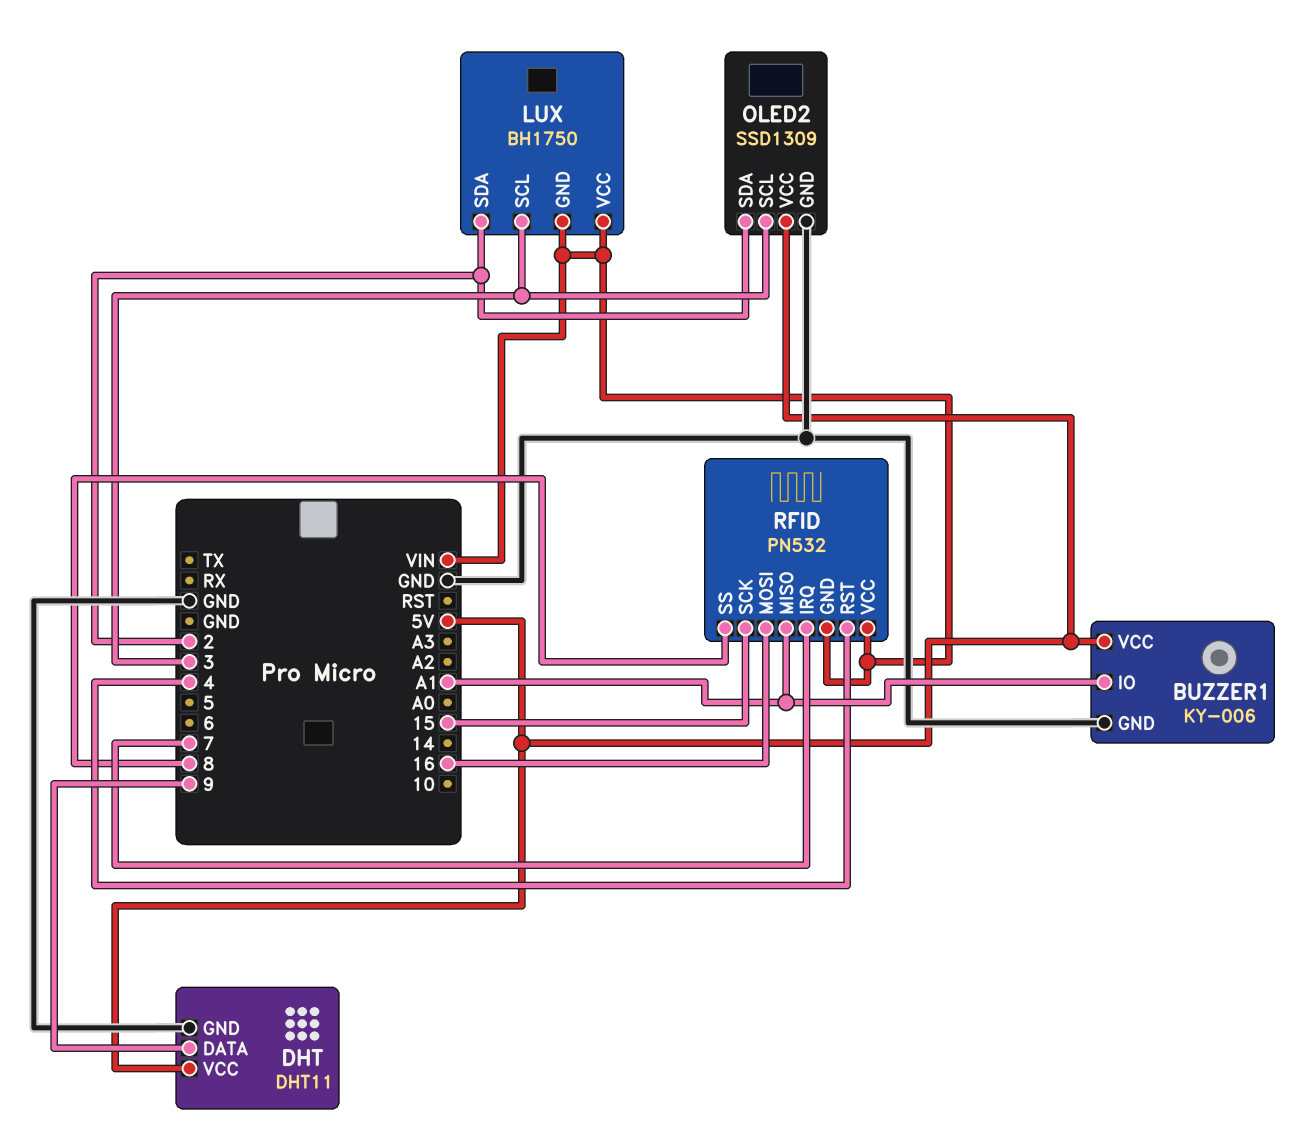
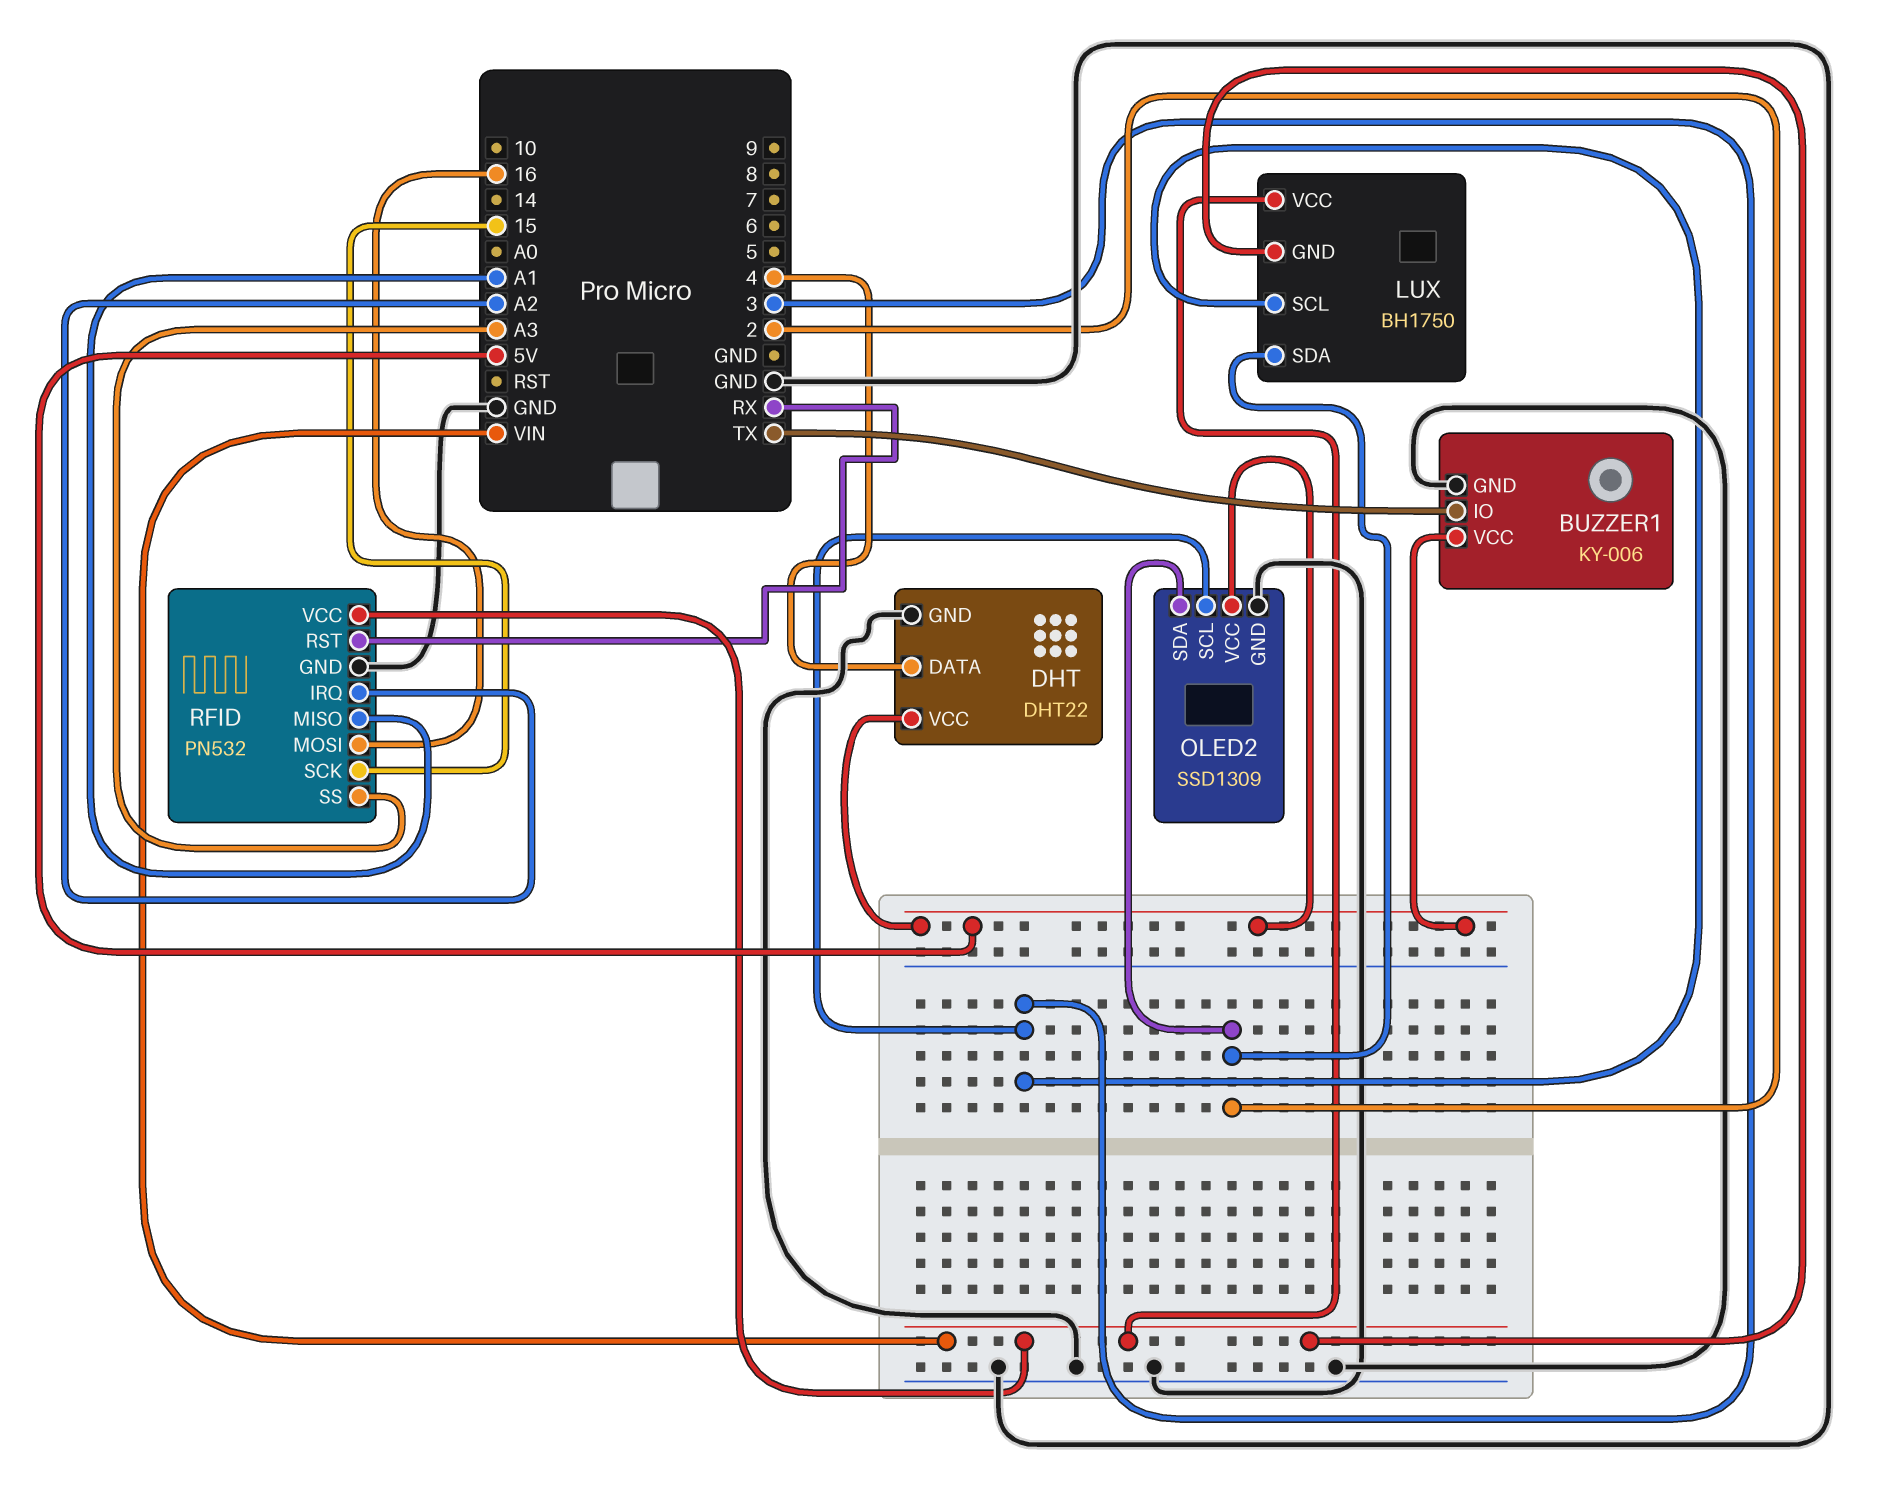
BUZZER1 pin IO: A1 -> TX
DHT: DHT11 -> DHT22
DHT pin DATA: 9 -> 4
RFID pin GND: VIN -> GND
RFID pin IRQ: 7 -> A2
RFID pin RST: 4 -> RX
RFID pin SS: 8 -> A3

